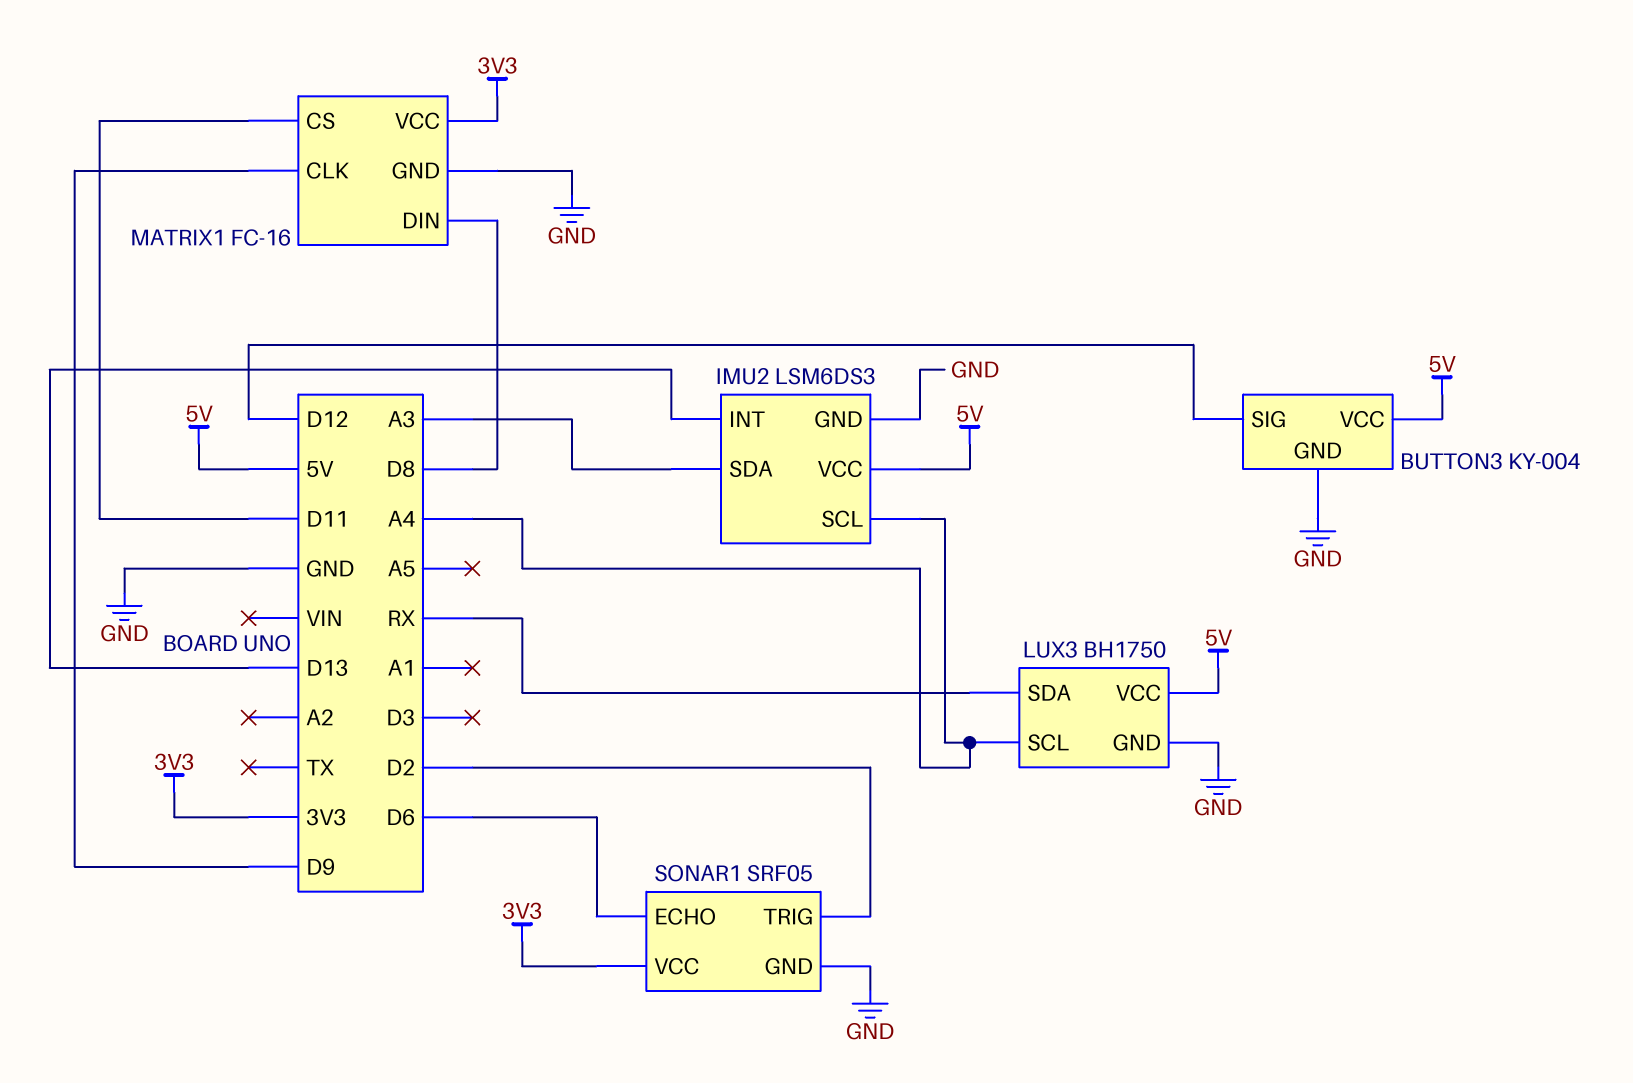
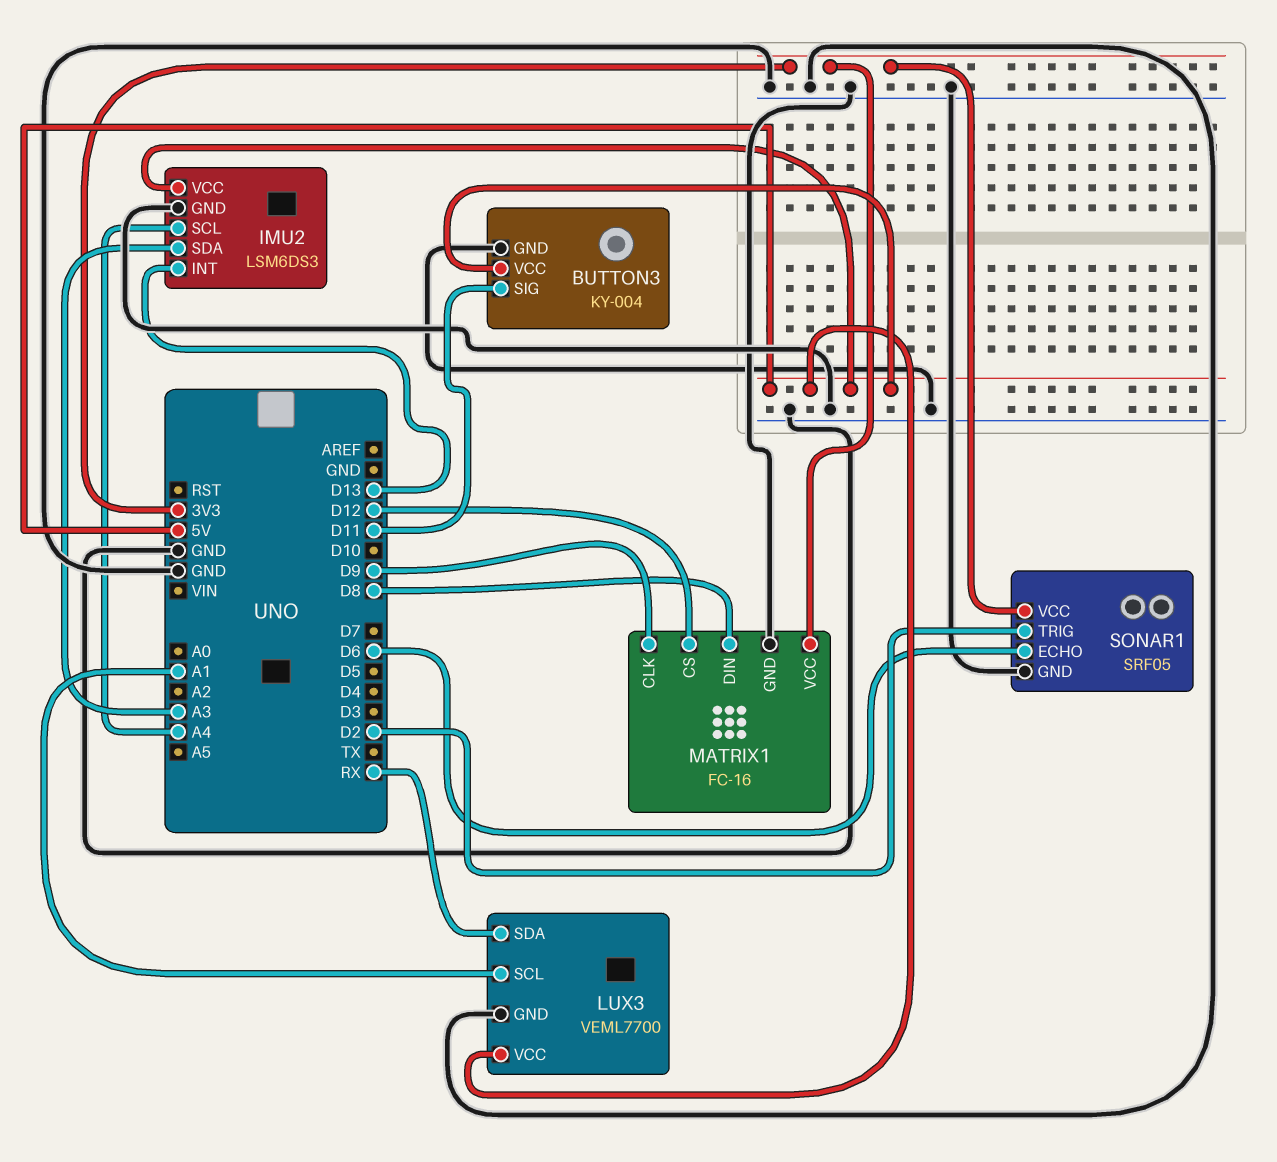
BUTTON3 pin SIG: D12 -> D11
LUX3: BH1750 -> VEML7700
LUX3 pin SCL: A4 -> A1
MATRIX1 pin CS: D11 -> D12

